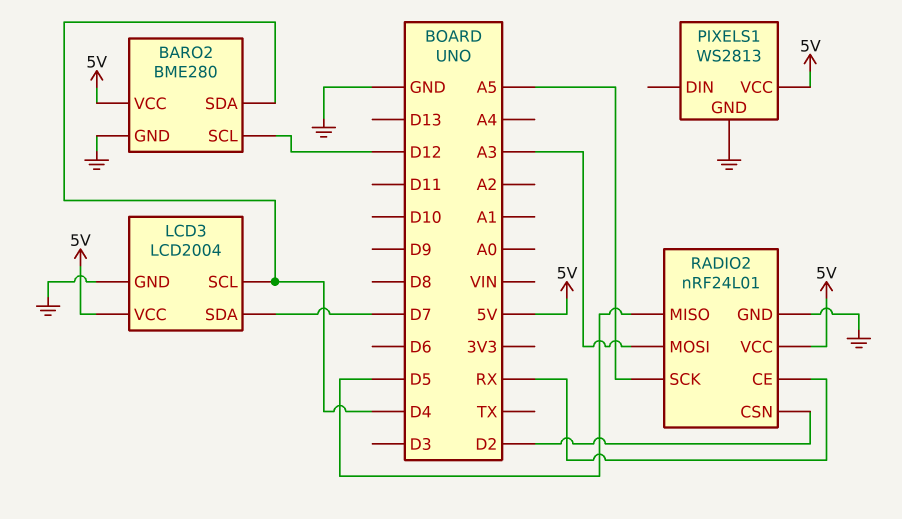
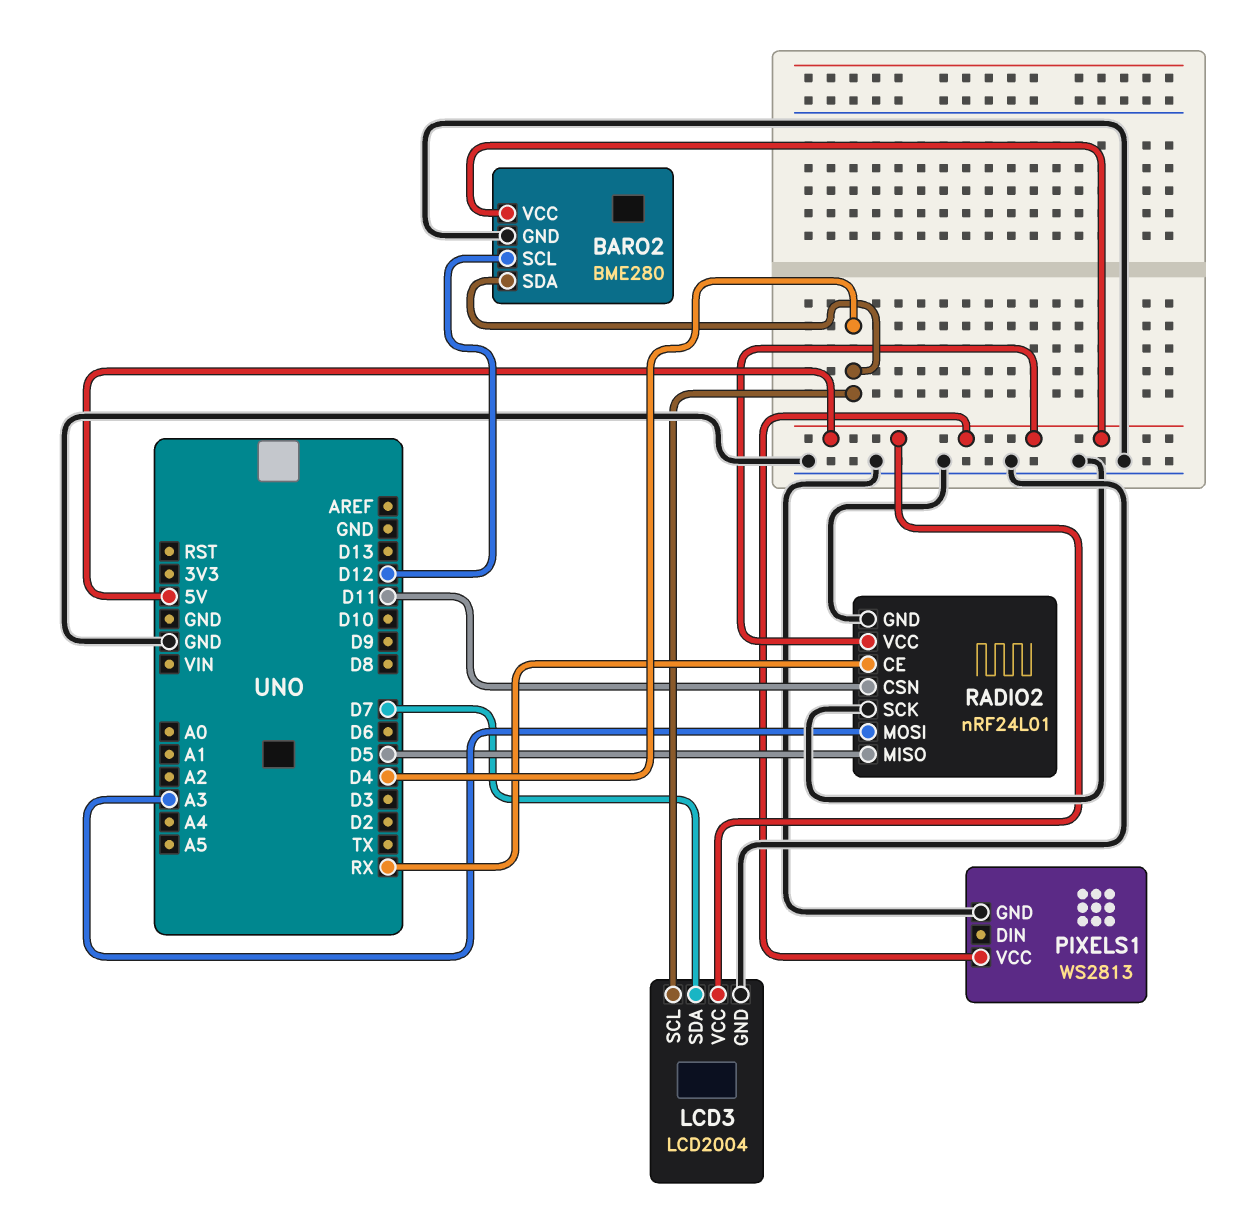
RADIO2 pin CSN: D2 -> D11
RADIO2 pin SCK: A5 -> GND

